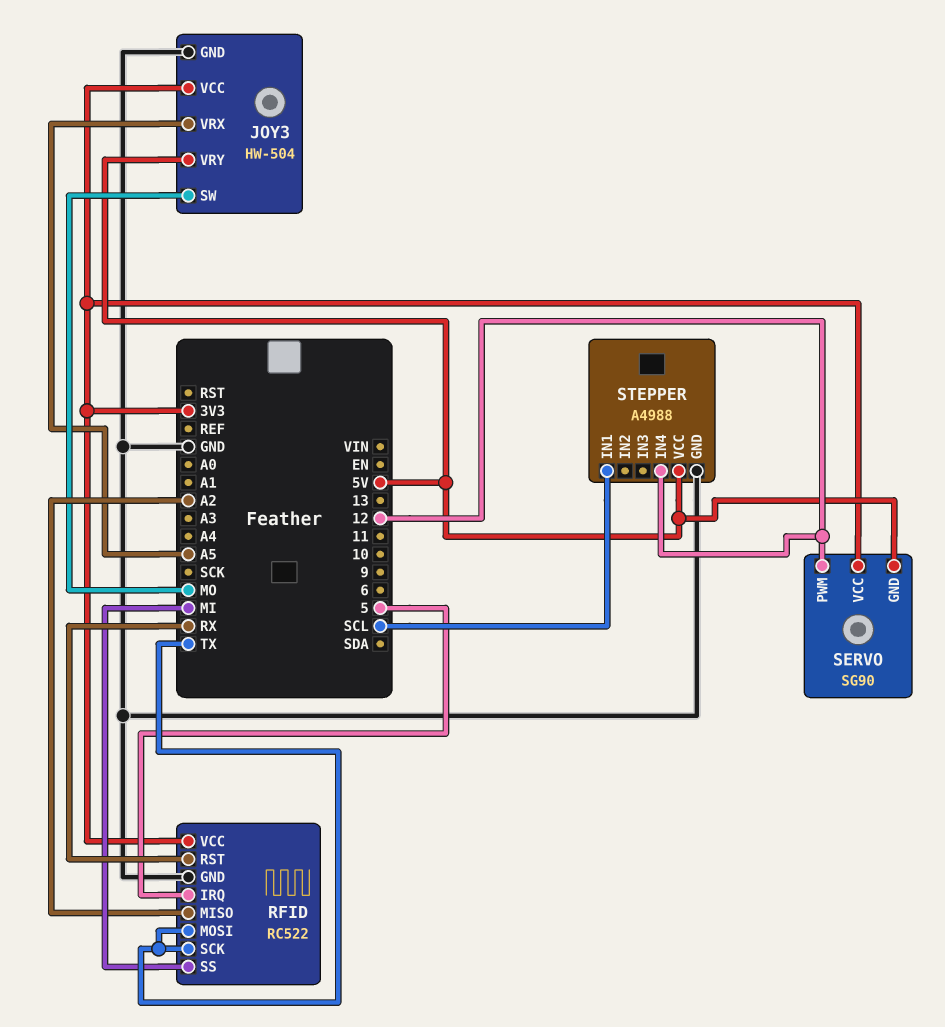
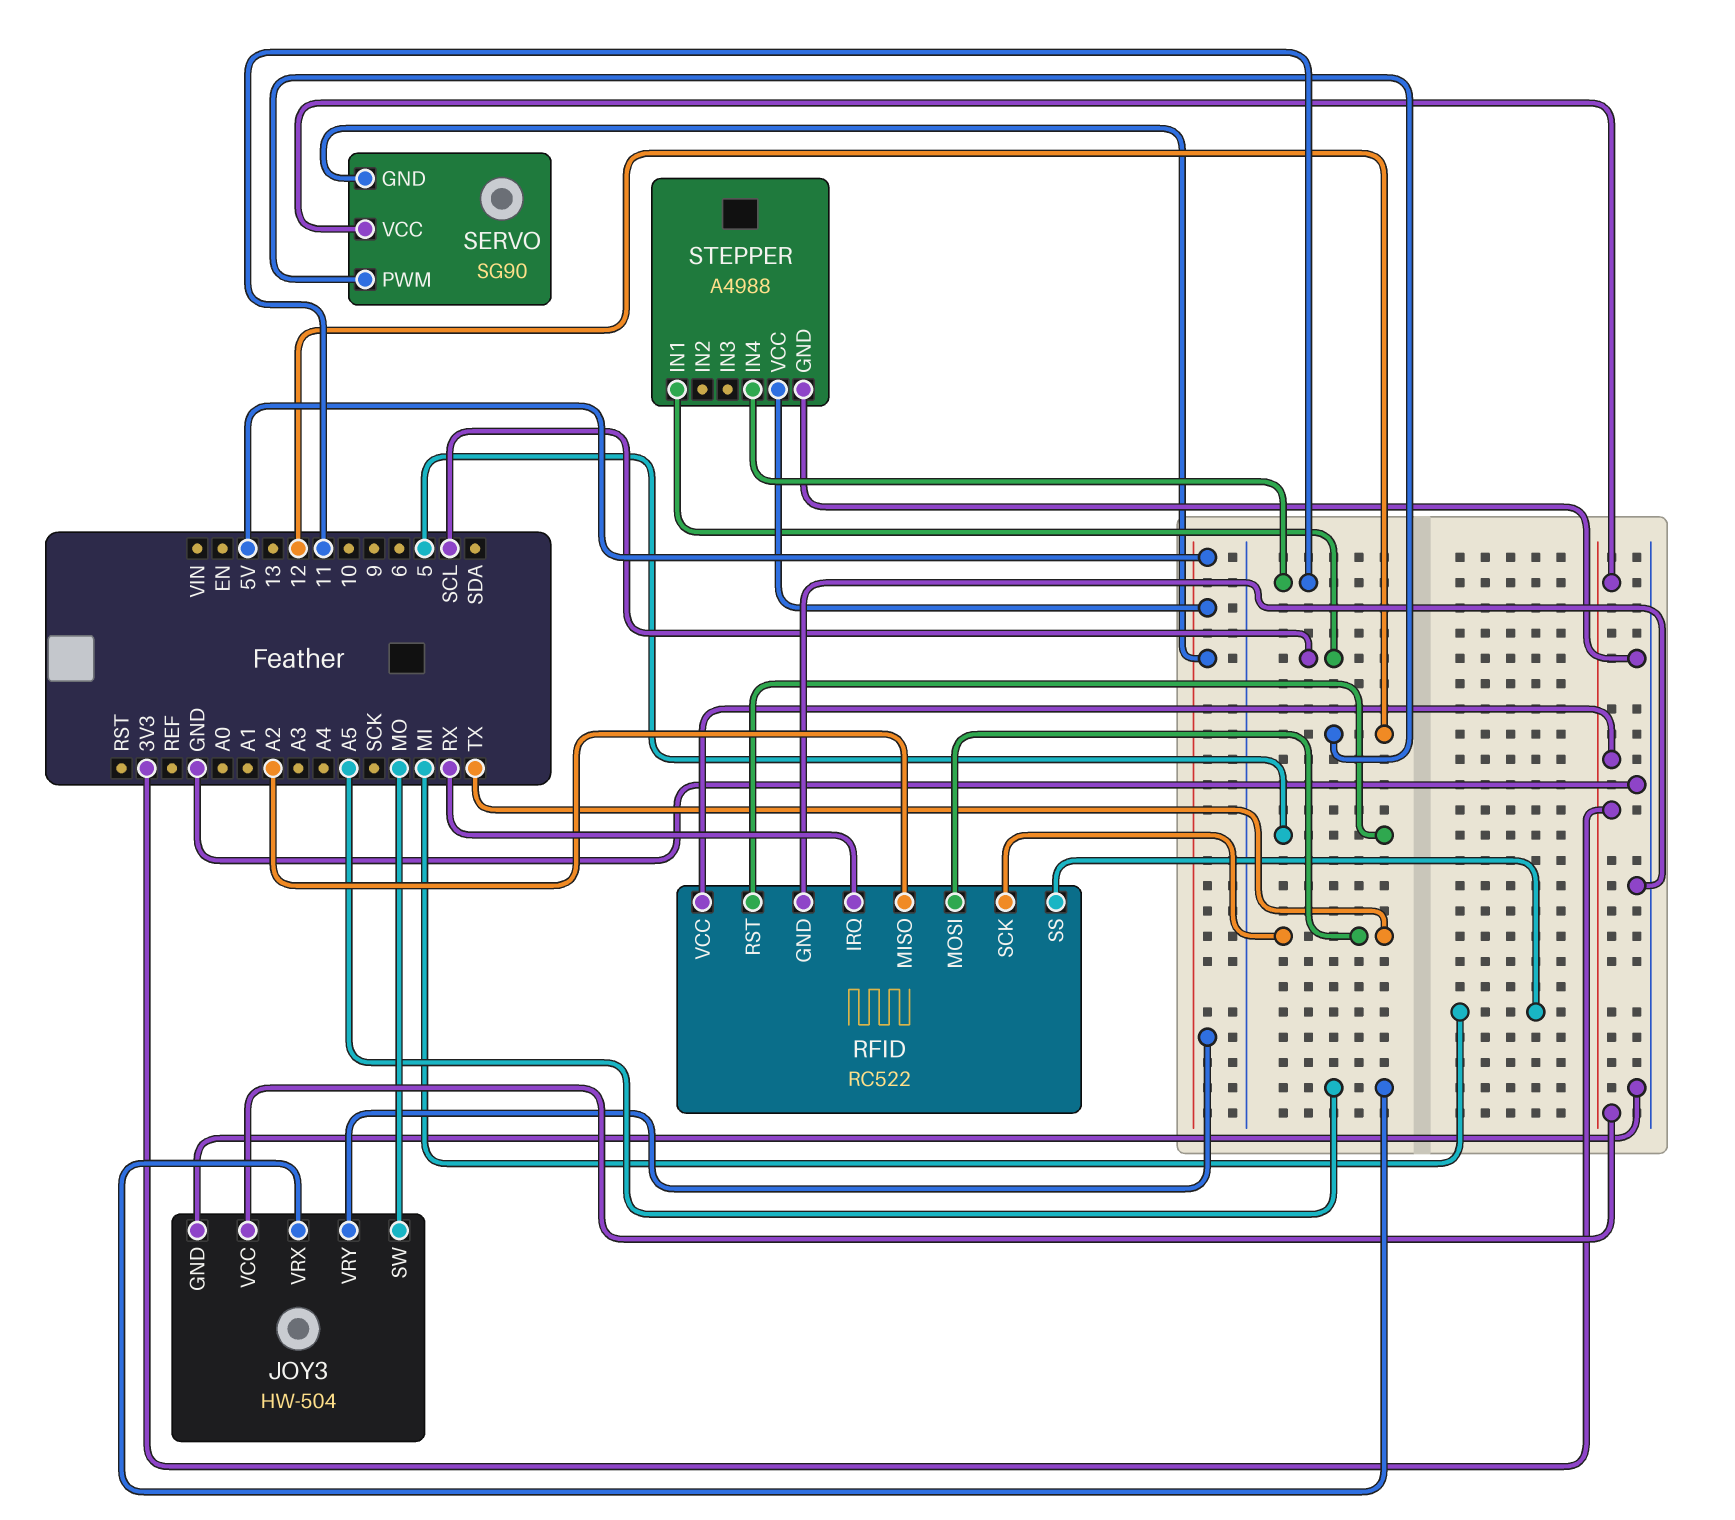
RFID pin IRQ: 5 -> RX
RFID pin RST: RX -> 5
STEPPER pin IN4: 12 -> 11

